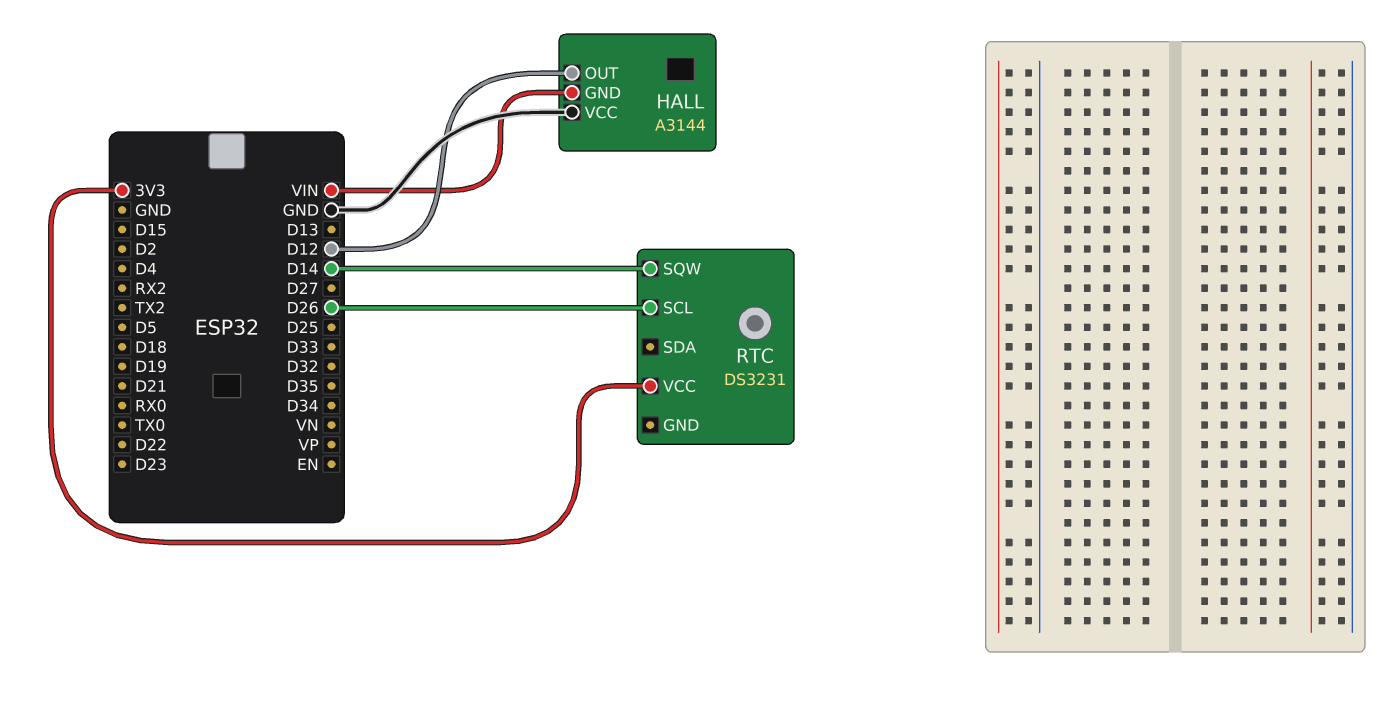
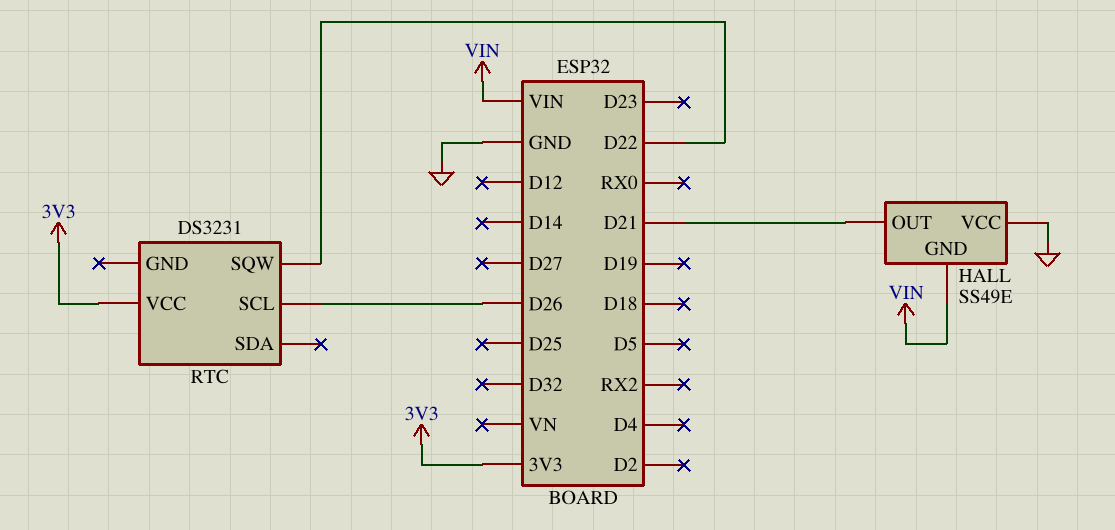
HALL: A3144 -> SS49E
HALL pin OUT: D12 -> D21
RTC pin SQW: D14 -> D22

